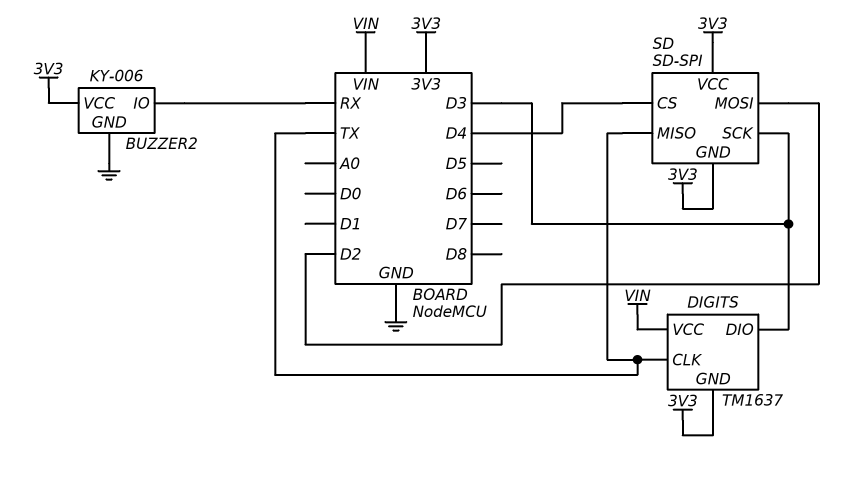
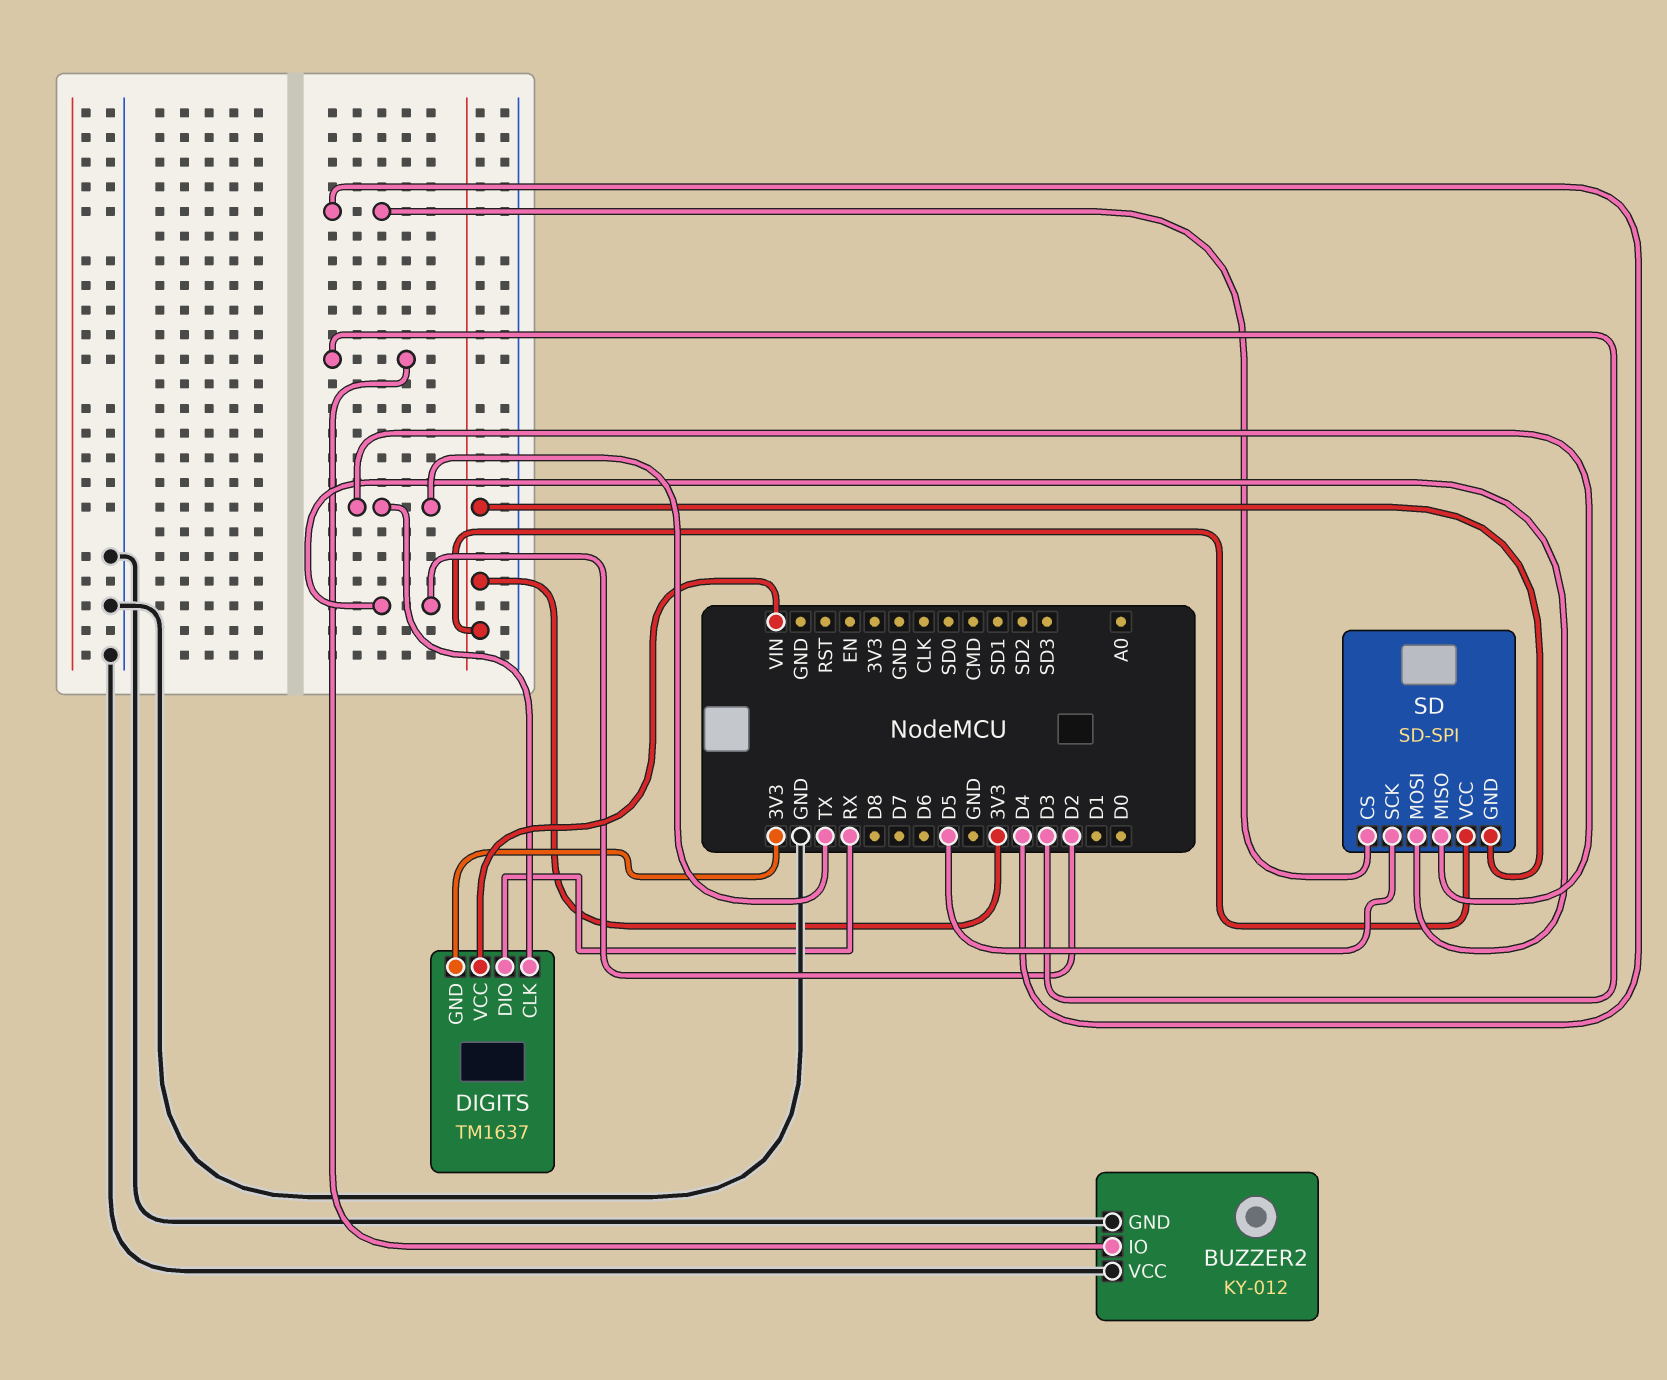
BUZZER2: KY-006 -> KY-012
BUZZER2 pin IO: RX -> D3
BUZZER2 pin VCC: 3V3 -> GND
DIGITS pin DIO: D3 -> RX
SD pin SCK: D3 -> D5

